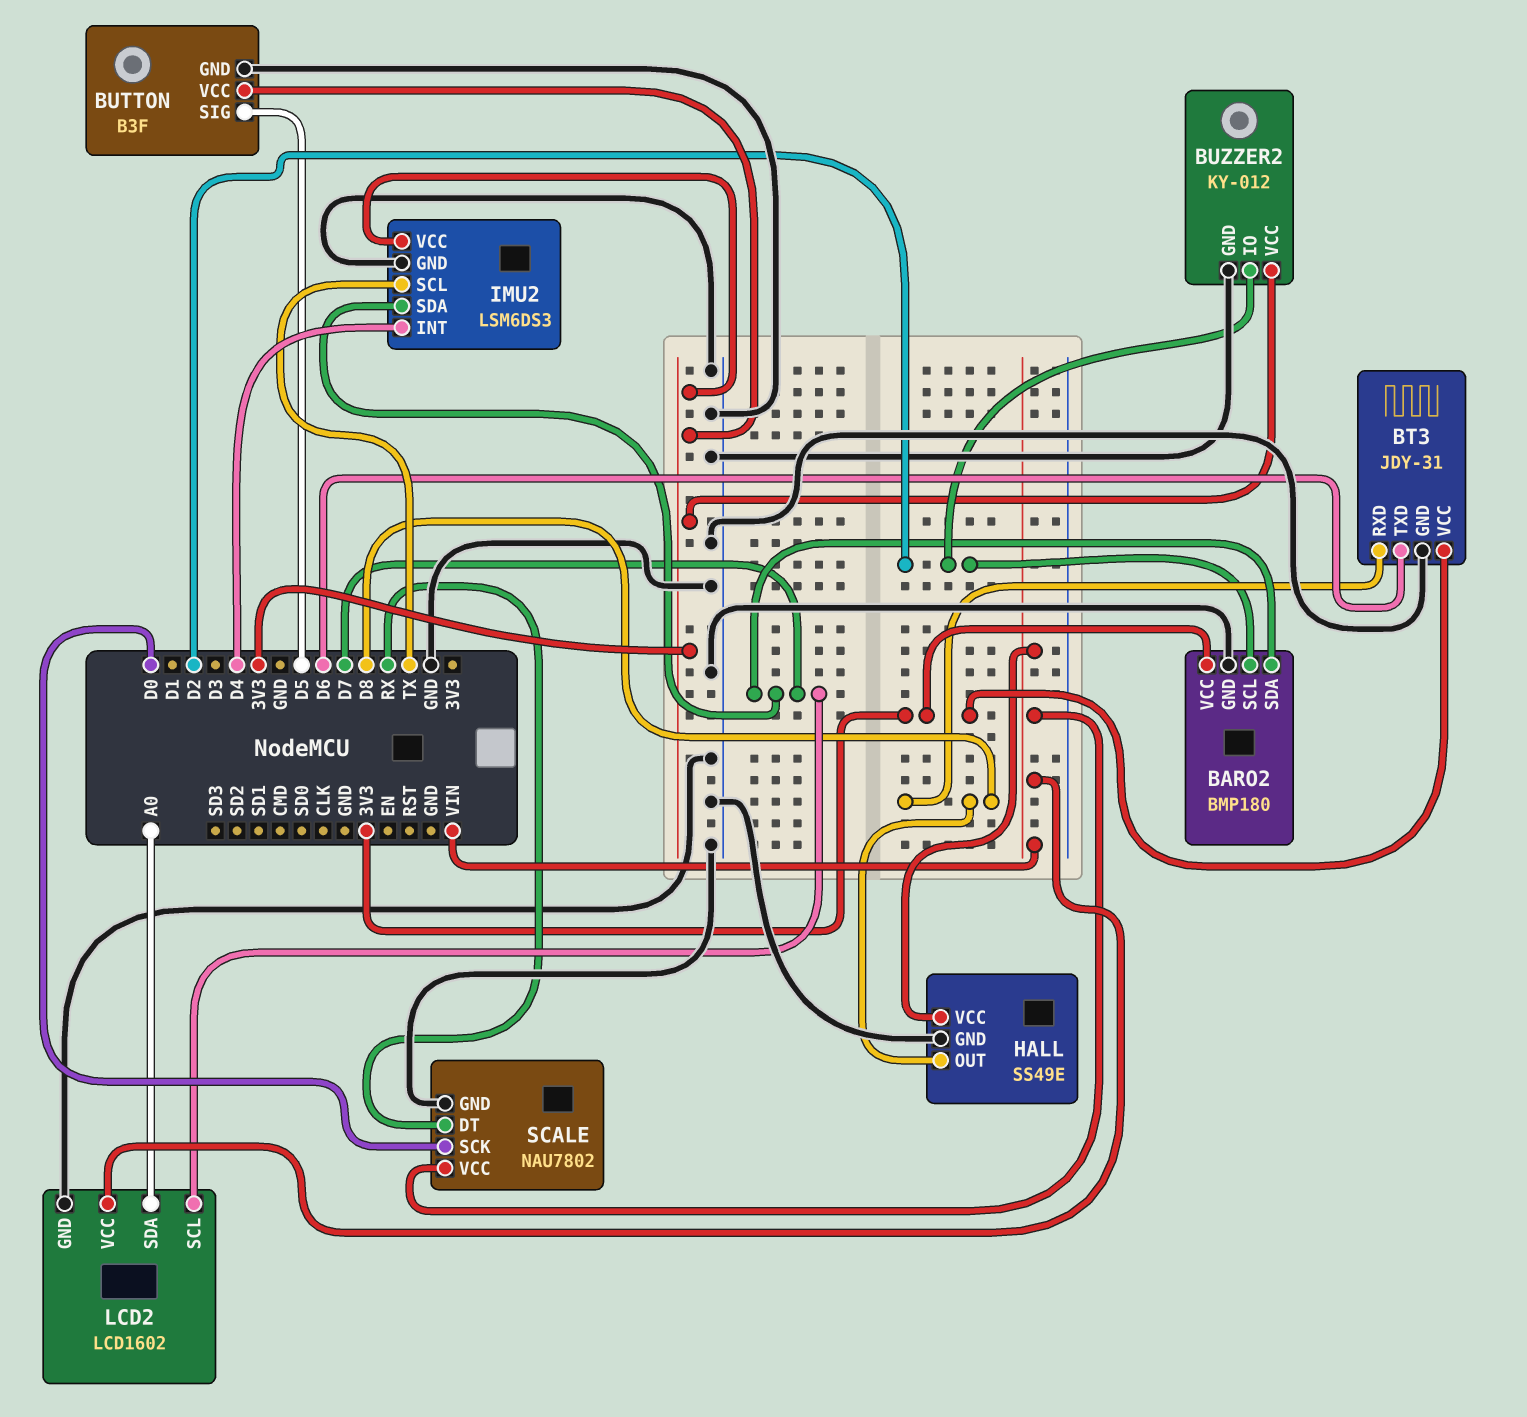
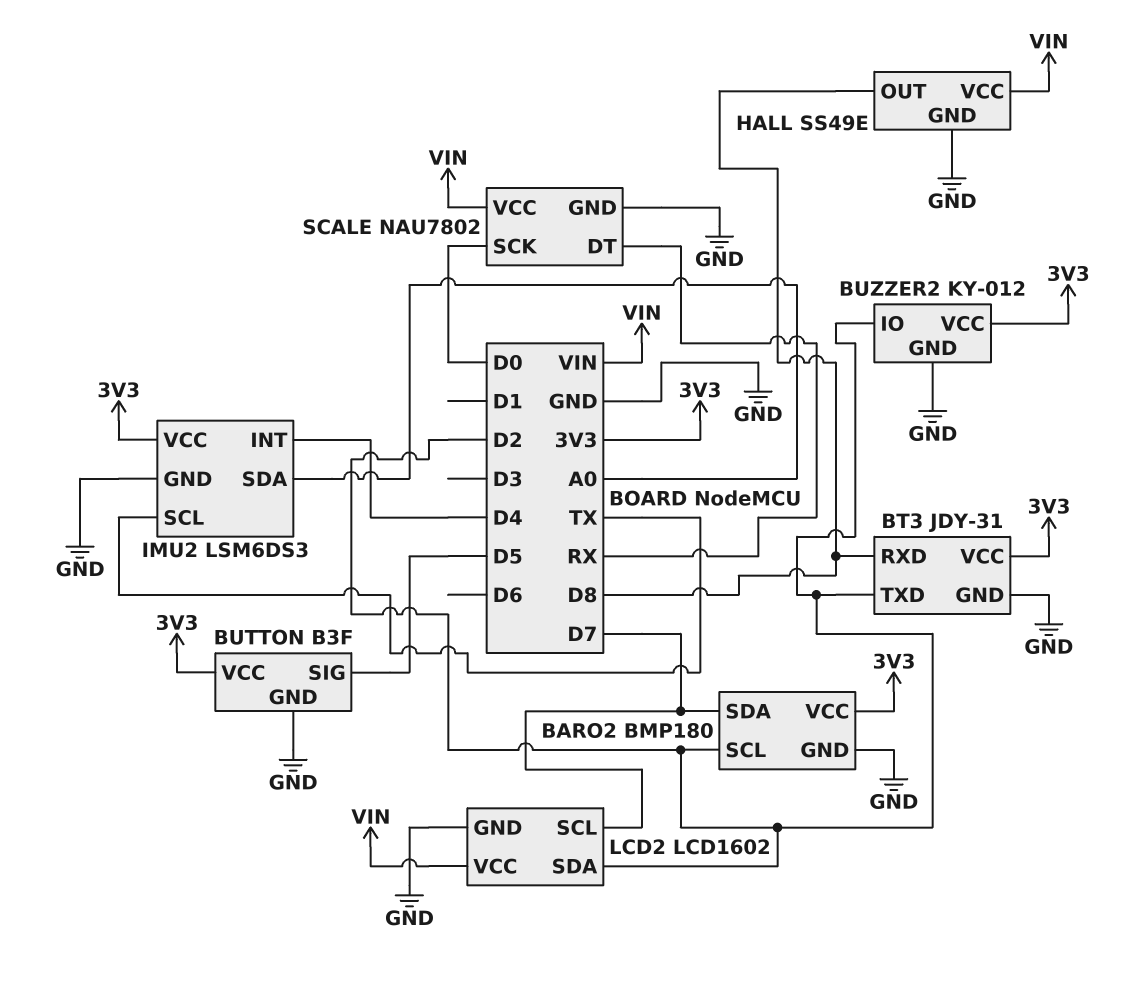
BT3 pin TXD: D6 -> D2
IMU2 pin SDA: D7 -> A0
LCD2 pin SDA: A0 -> D2

